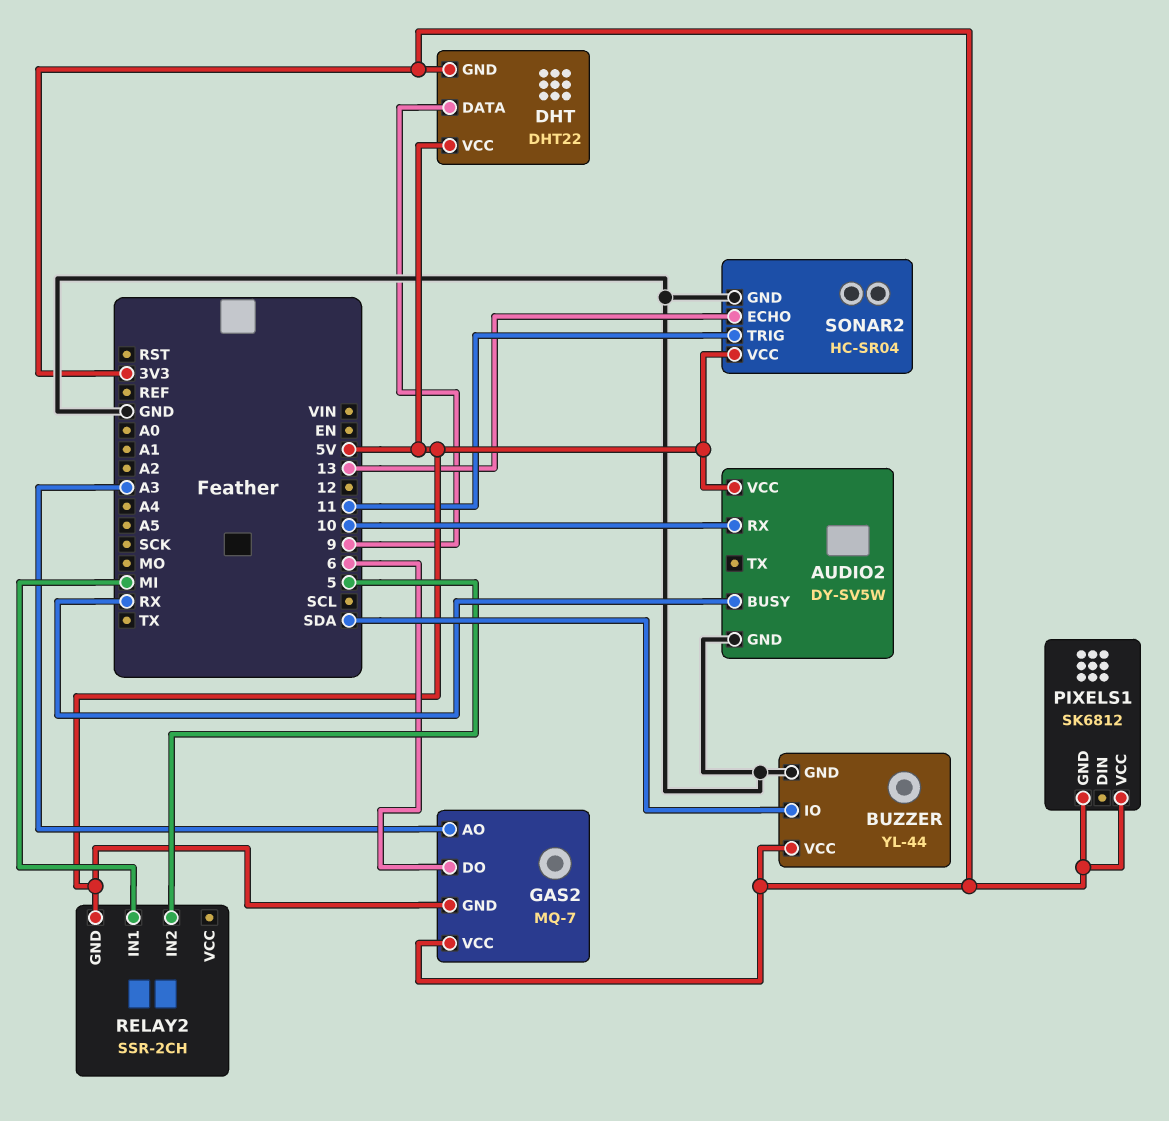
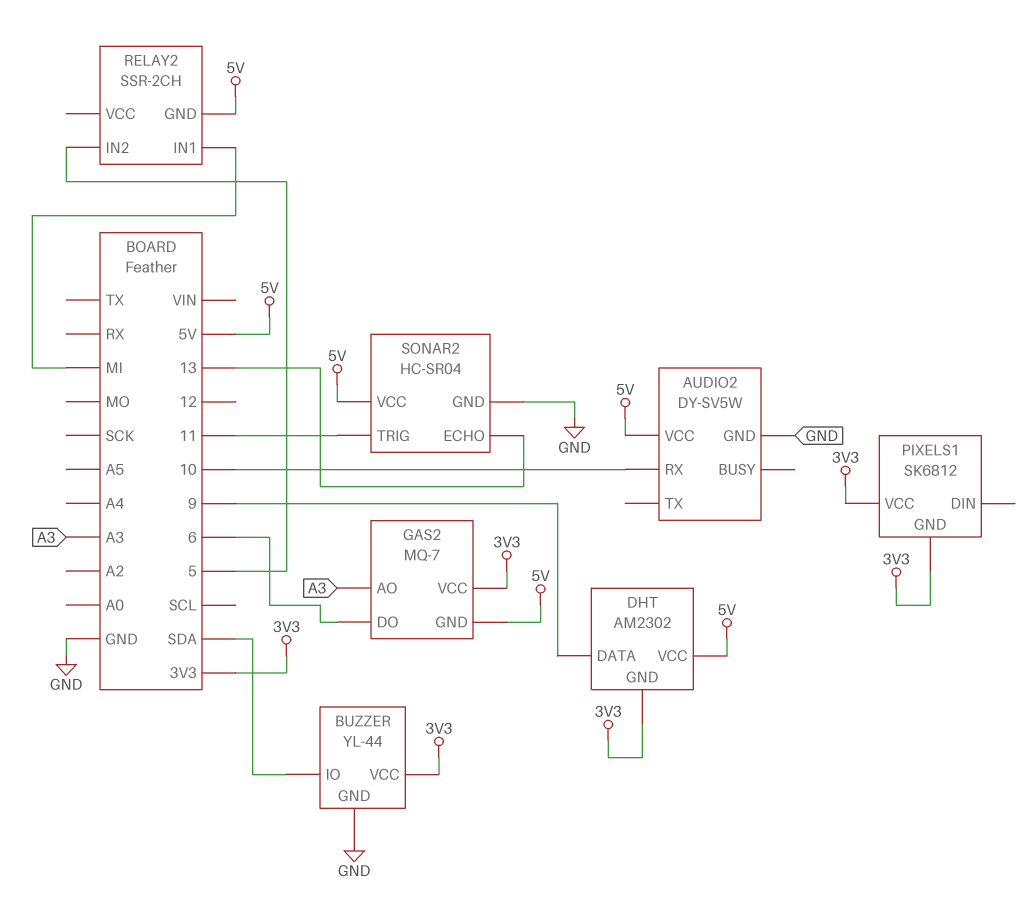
AUDIO2 pin BUSY: RX -> none
DHT: DHT22 -> AM2302

